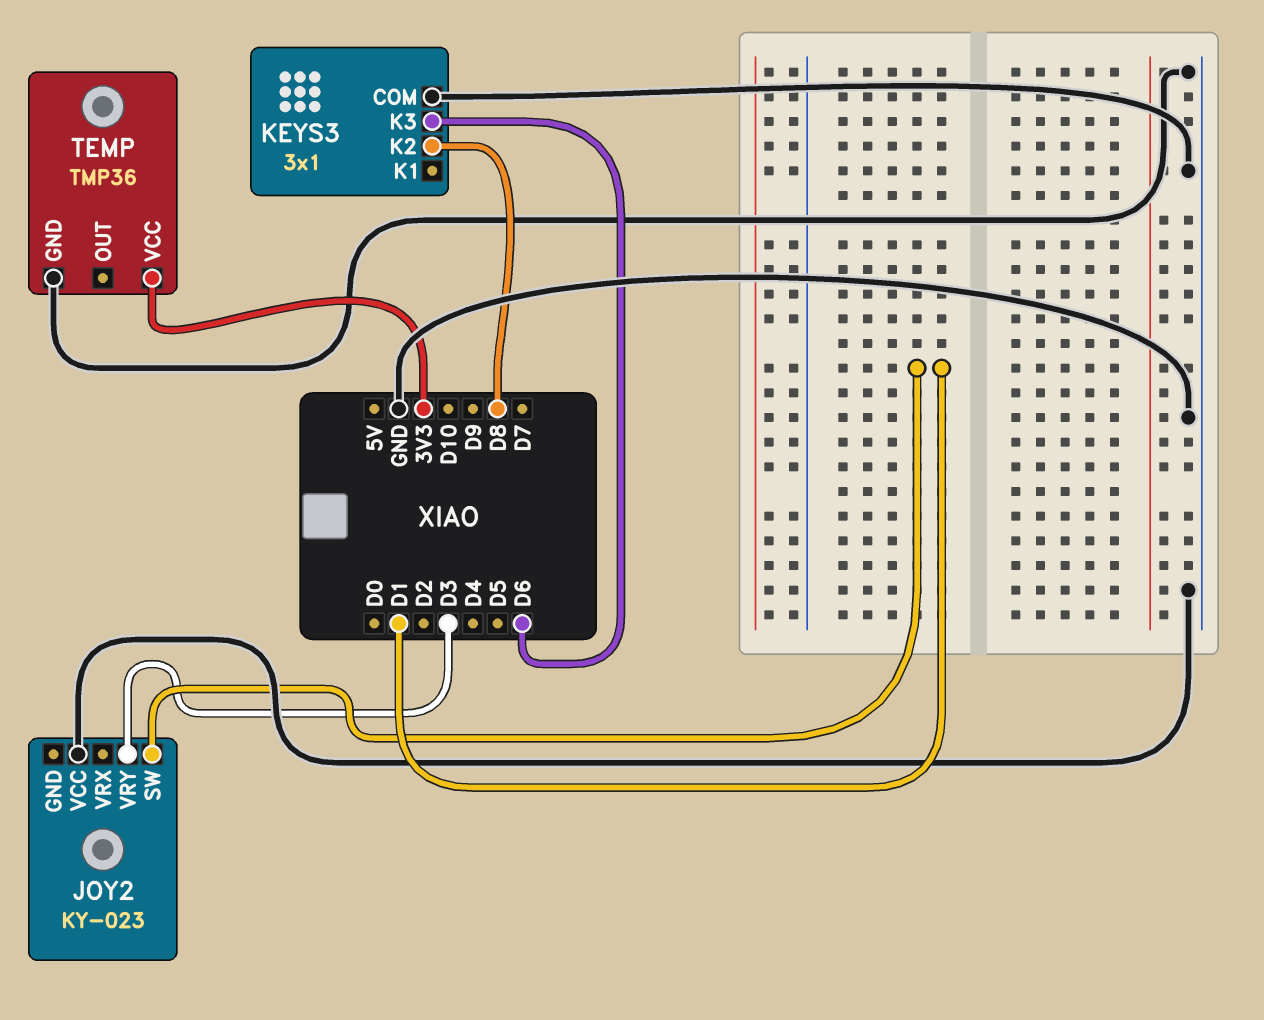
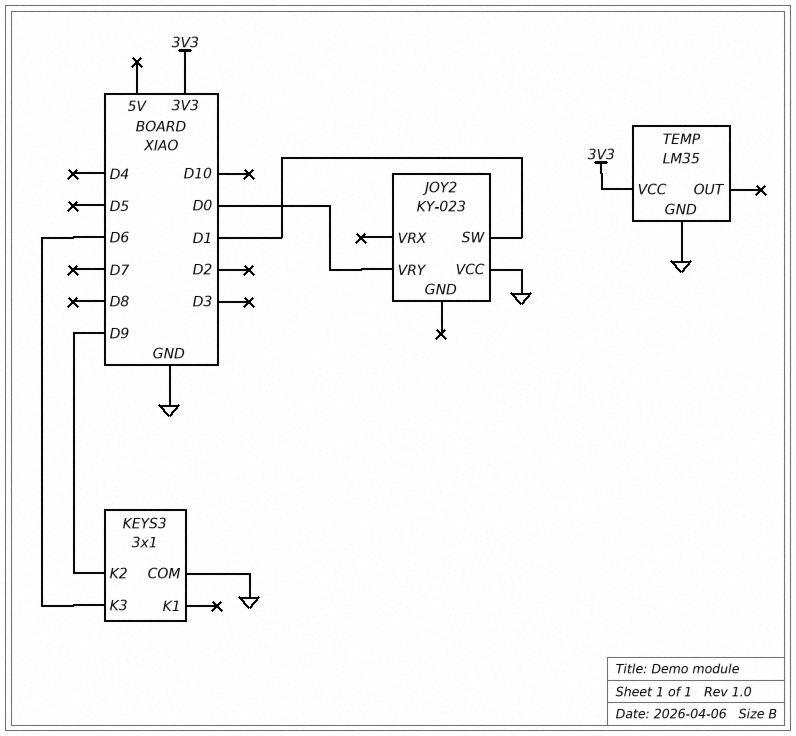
JOY2 pin VRY: D3 -> D0
KEYS3 pin K2: D8 -> D9
TEMP: TMP36 -> LM35

